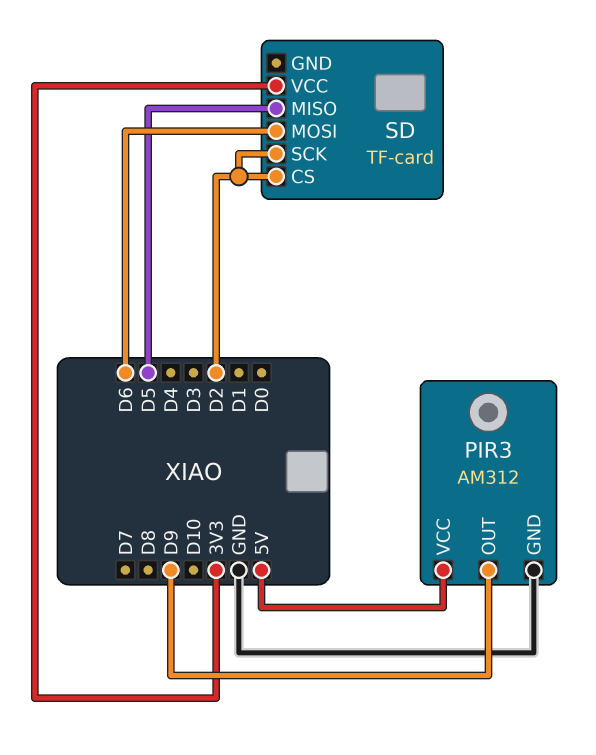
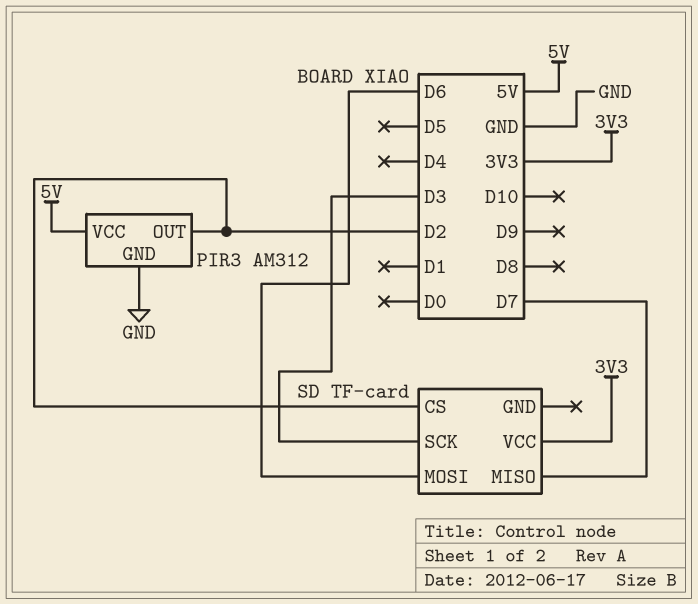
PIR3 pin OUT: D9 -> D2
SD pin MISO: D5 -> D7
SD pin SCK: D2 -> D3

